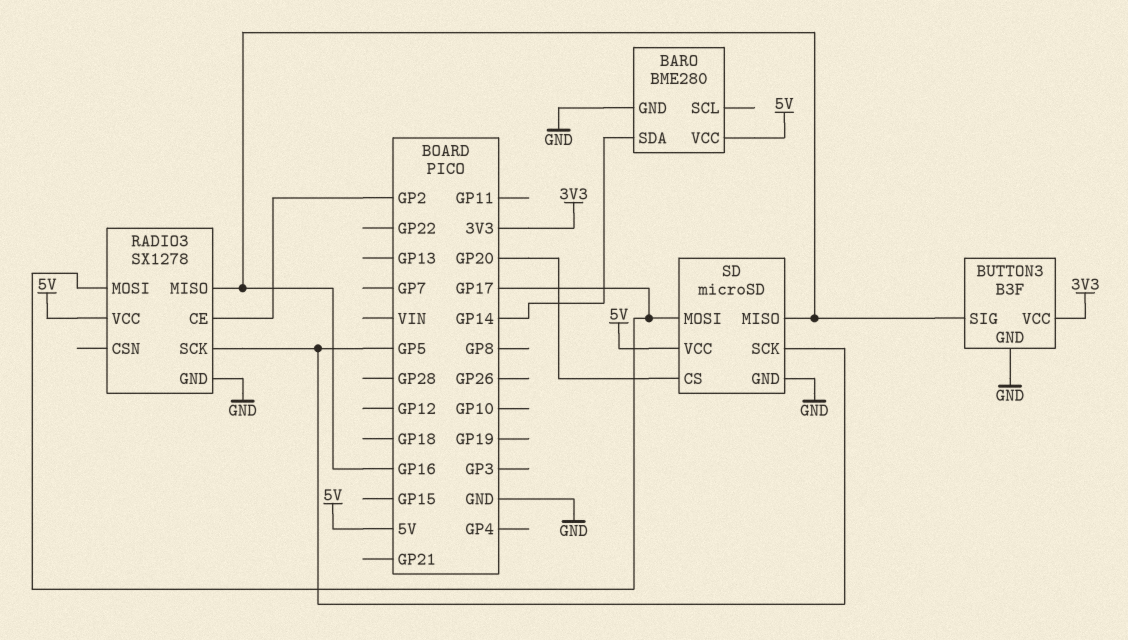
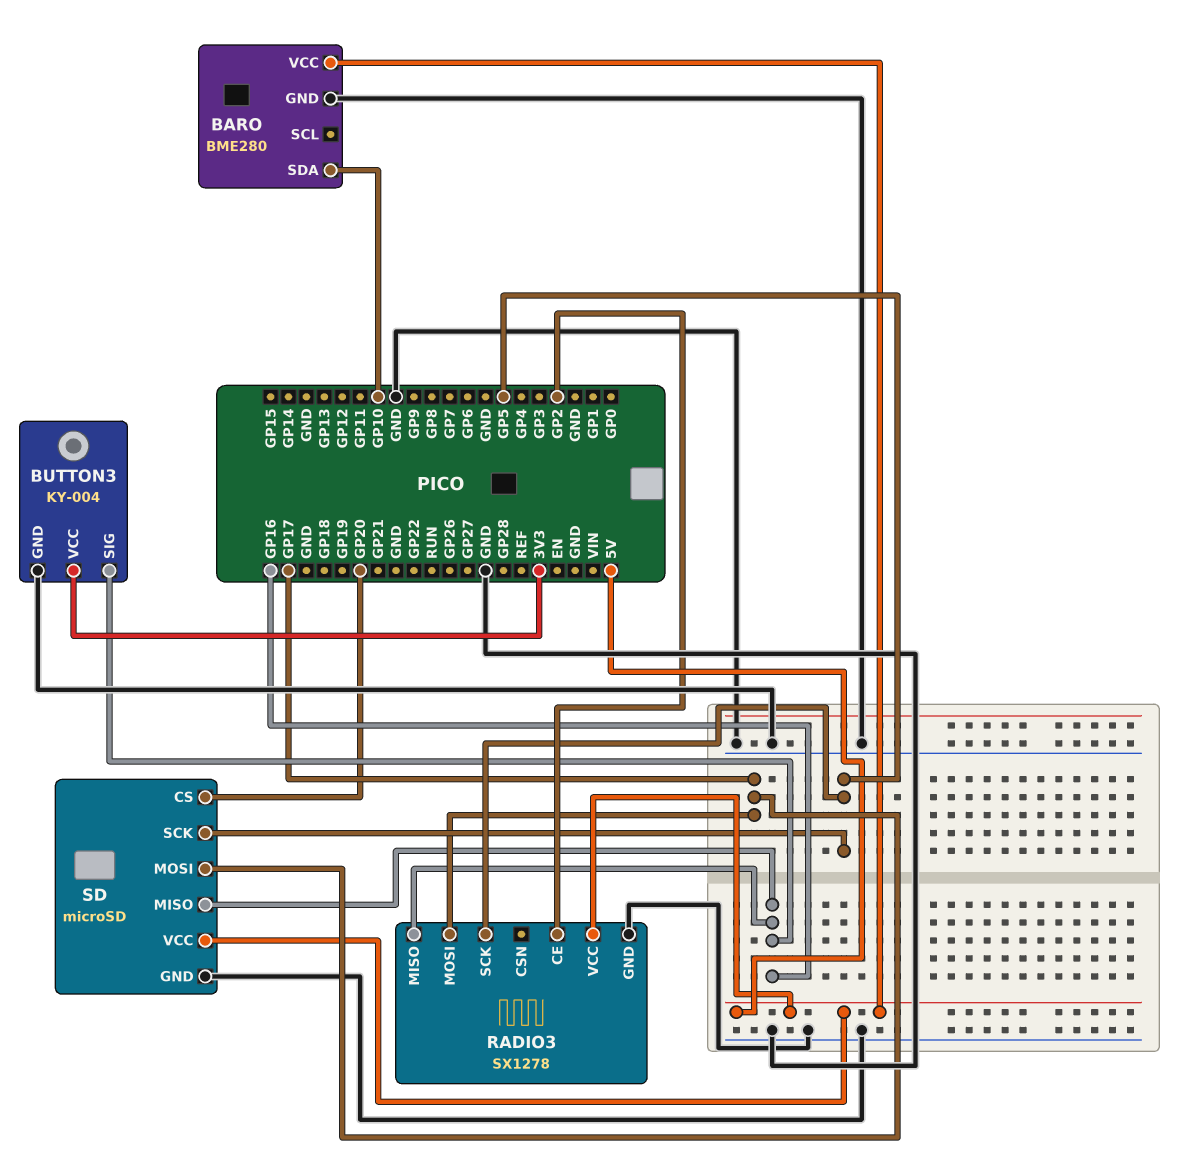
BARO pin SDA: GP14 -> GP10
BUTTON3: B3F -> KY-004

